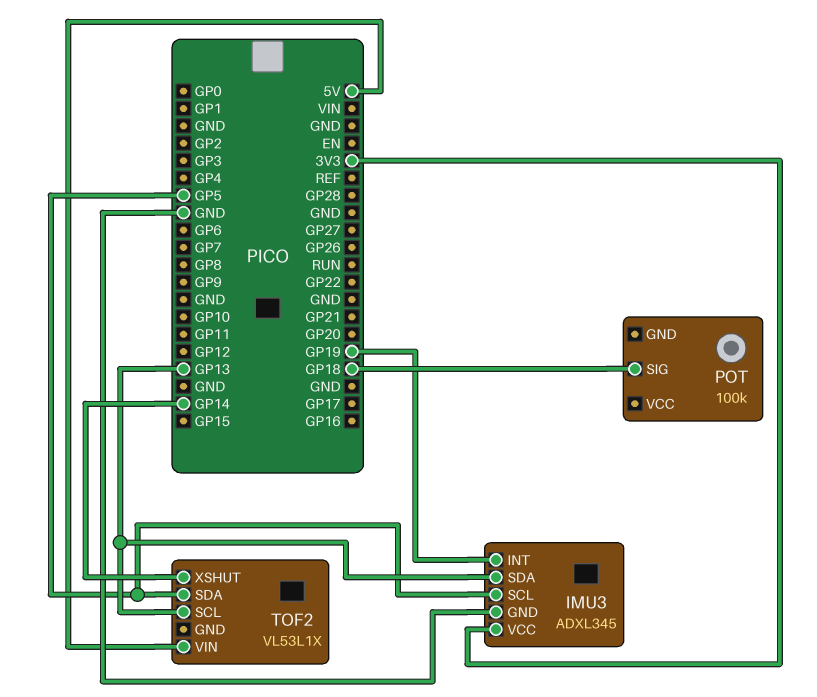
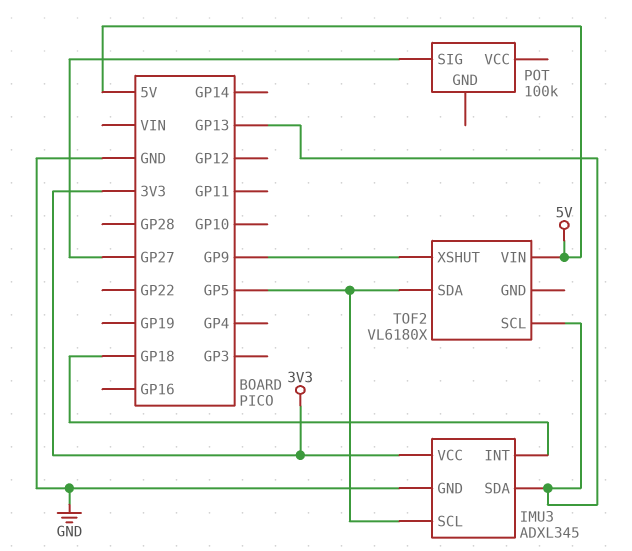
IMU3 pin INT: GP19 -> GP18
POT pin SIG: GP18 -> GP27
TOF2: VL53L1X -> VL6180X
TOF2 pin XSHUT: GP14 -> GP9

